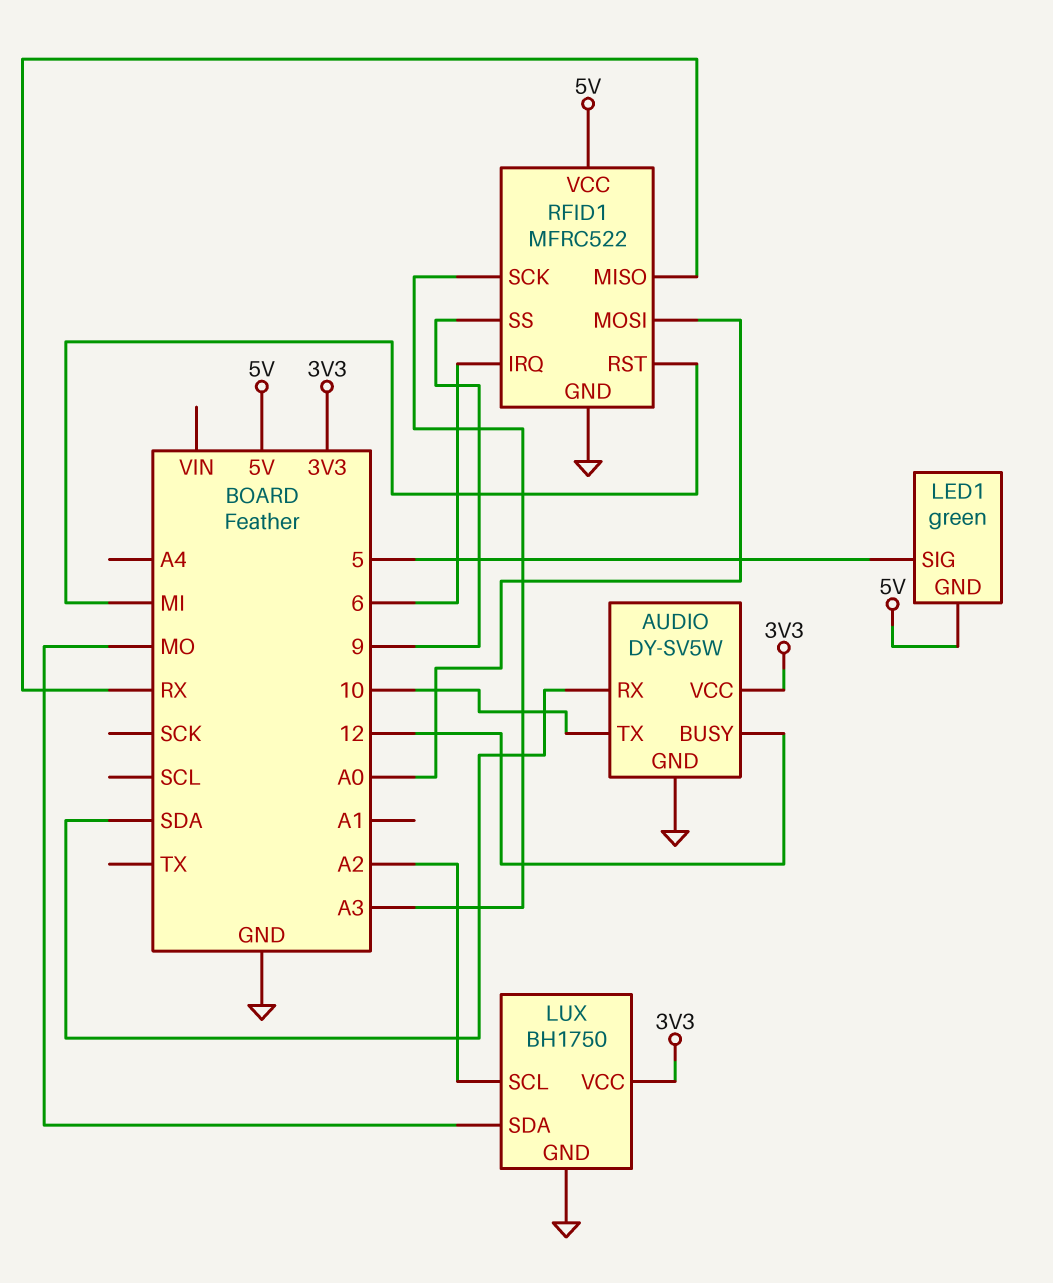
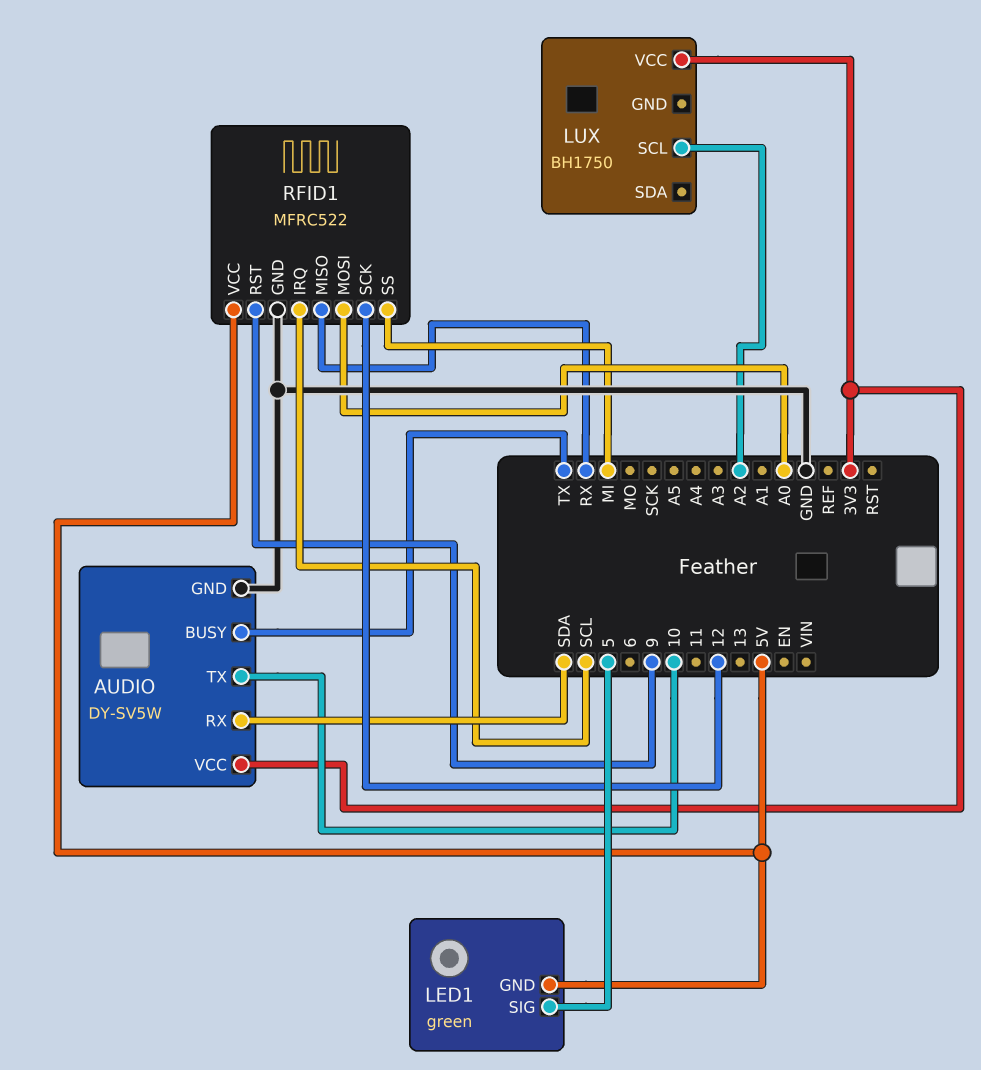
AUDIO pin BUSY: 12 -> TX
LUX pin GND: GND -> none
LUX pin SDA: MO -> none
RFID1 pin IRQ: 6 -> SCL
RFID1 pin RST: MI -> 9
RFID1 pin SCK: A3 -> 12
RFID1 pin SS: 9 -> MI

